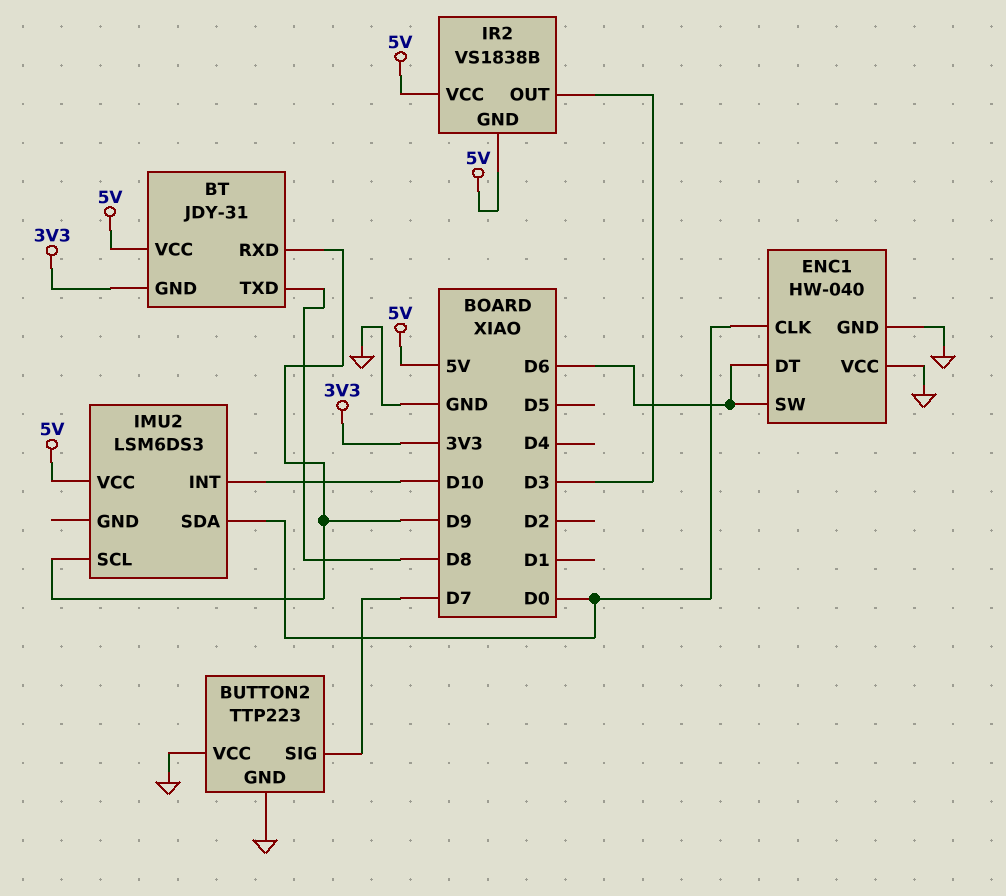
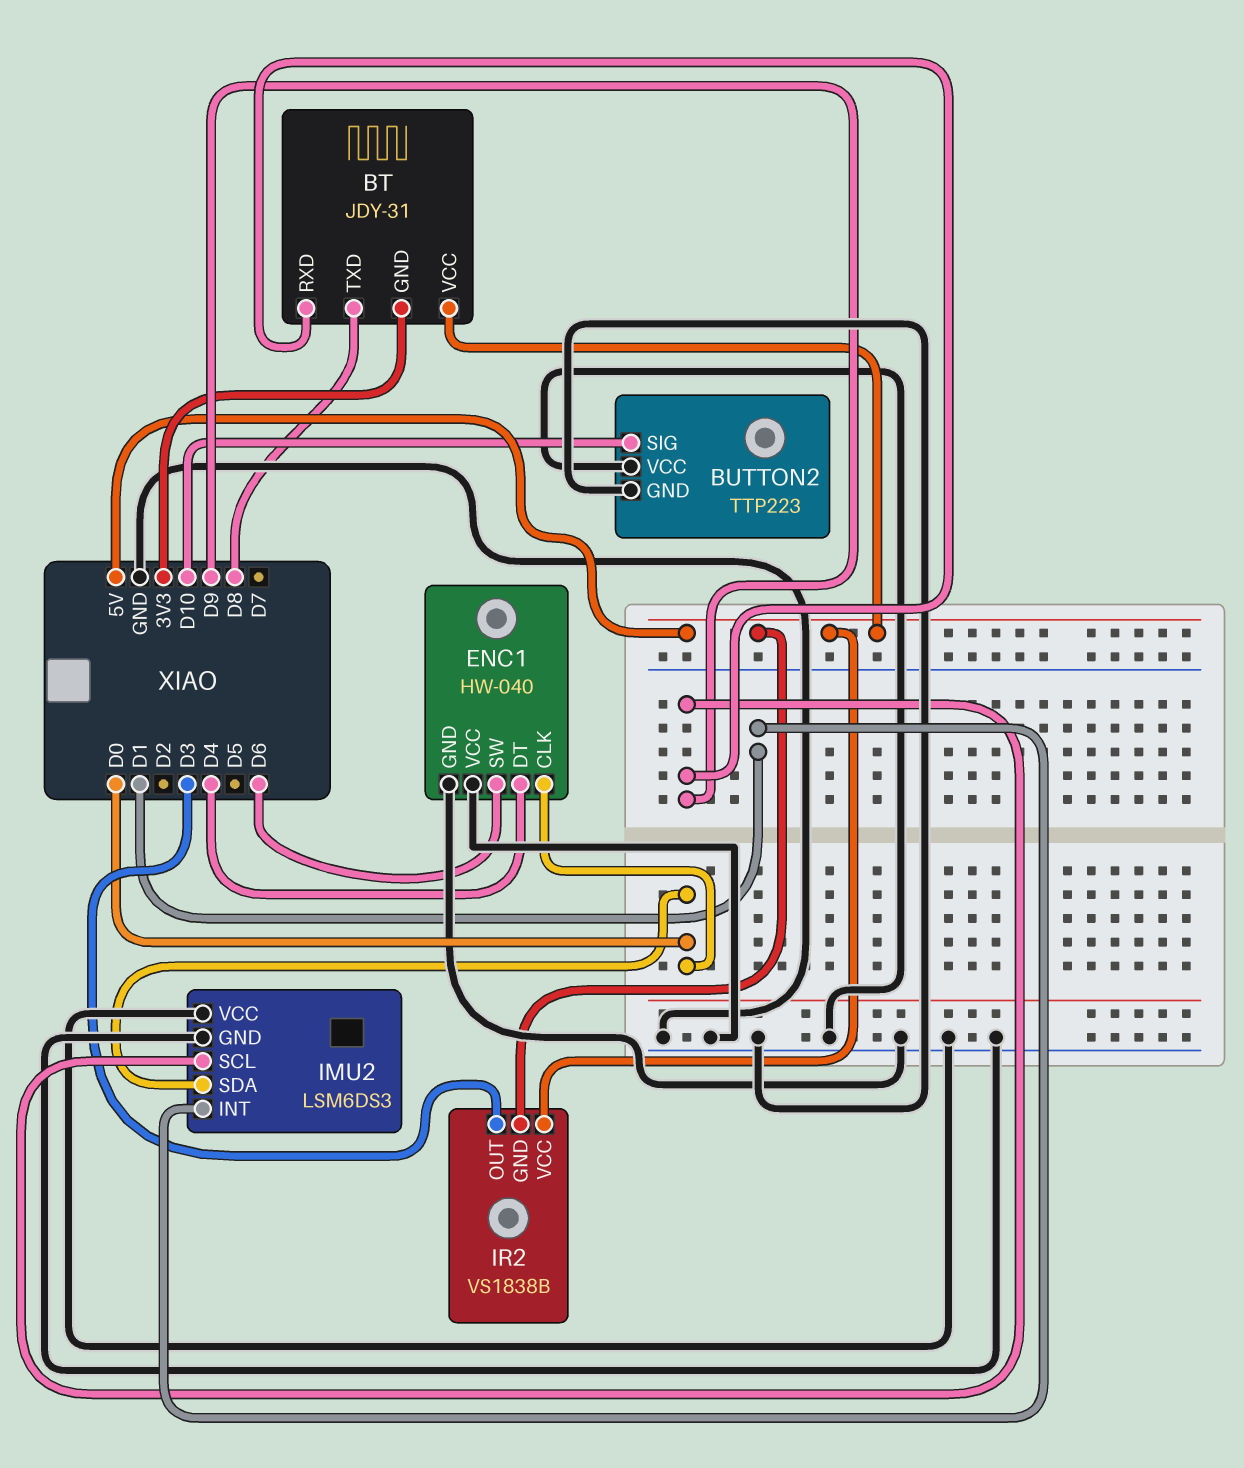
BUTTON2 pin SIG: D7 -> D10
ENC1 pin DT: D6 -> D4
IMU2 pin GND: none -> GND
IMU2 pin INT: D10 -> D1
IMU2 pin VCC: 5V -> GND

